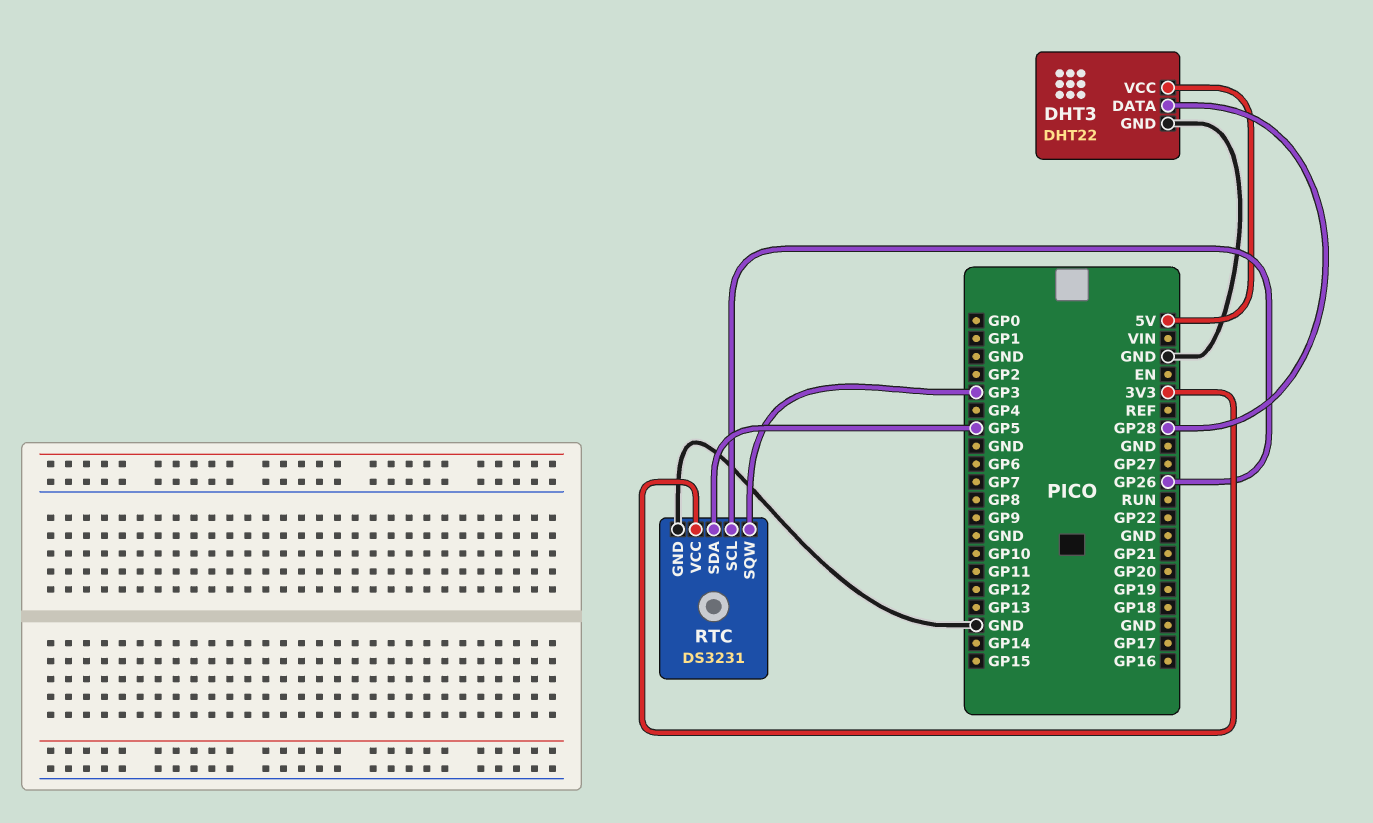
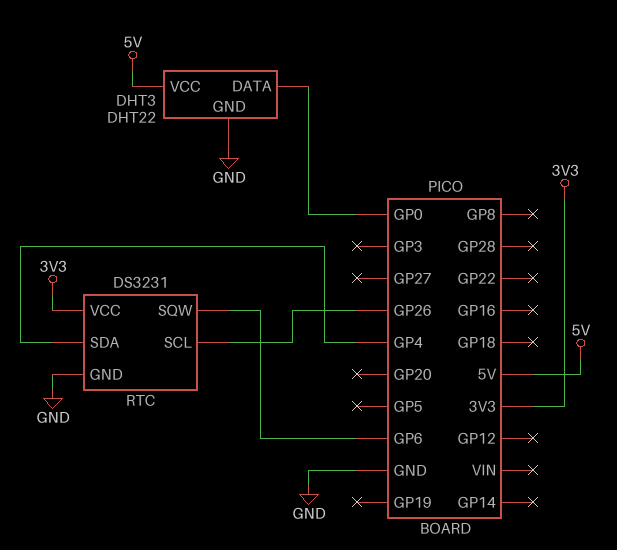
DHT3 pin DATA: GP28 -> GP0
RTC pin SDA: GP5 -> GP4
RTC pin SQW: GP3 -> GP6

